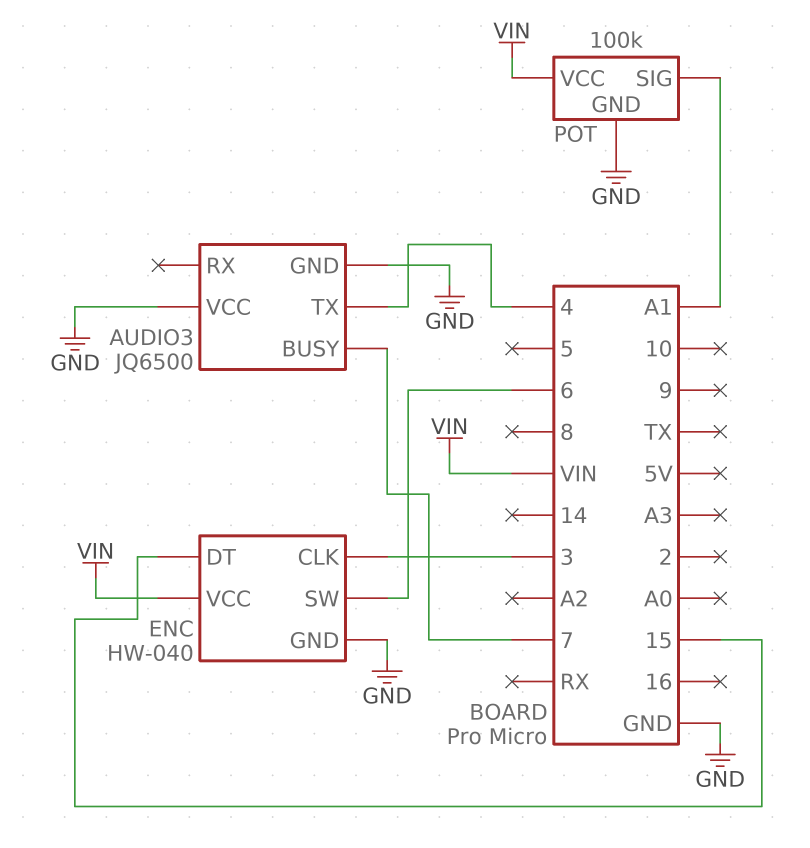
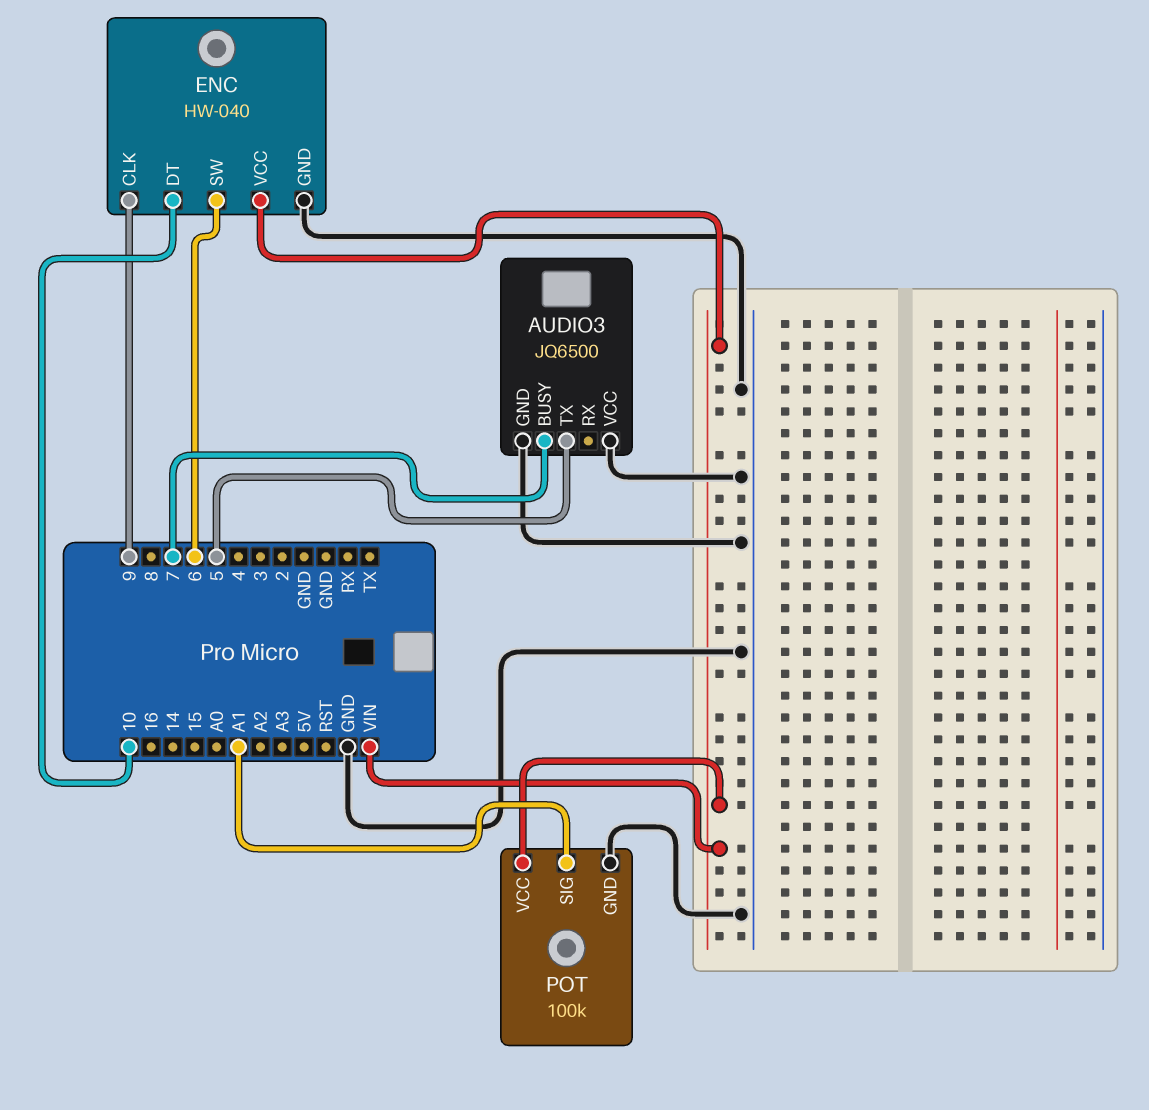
AUDIO3 pin TX: 4 -> 5
ENC pin CLK: 3 -> 9
ENC pin DT: 15 -> 10

